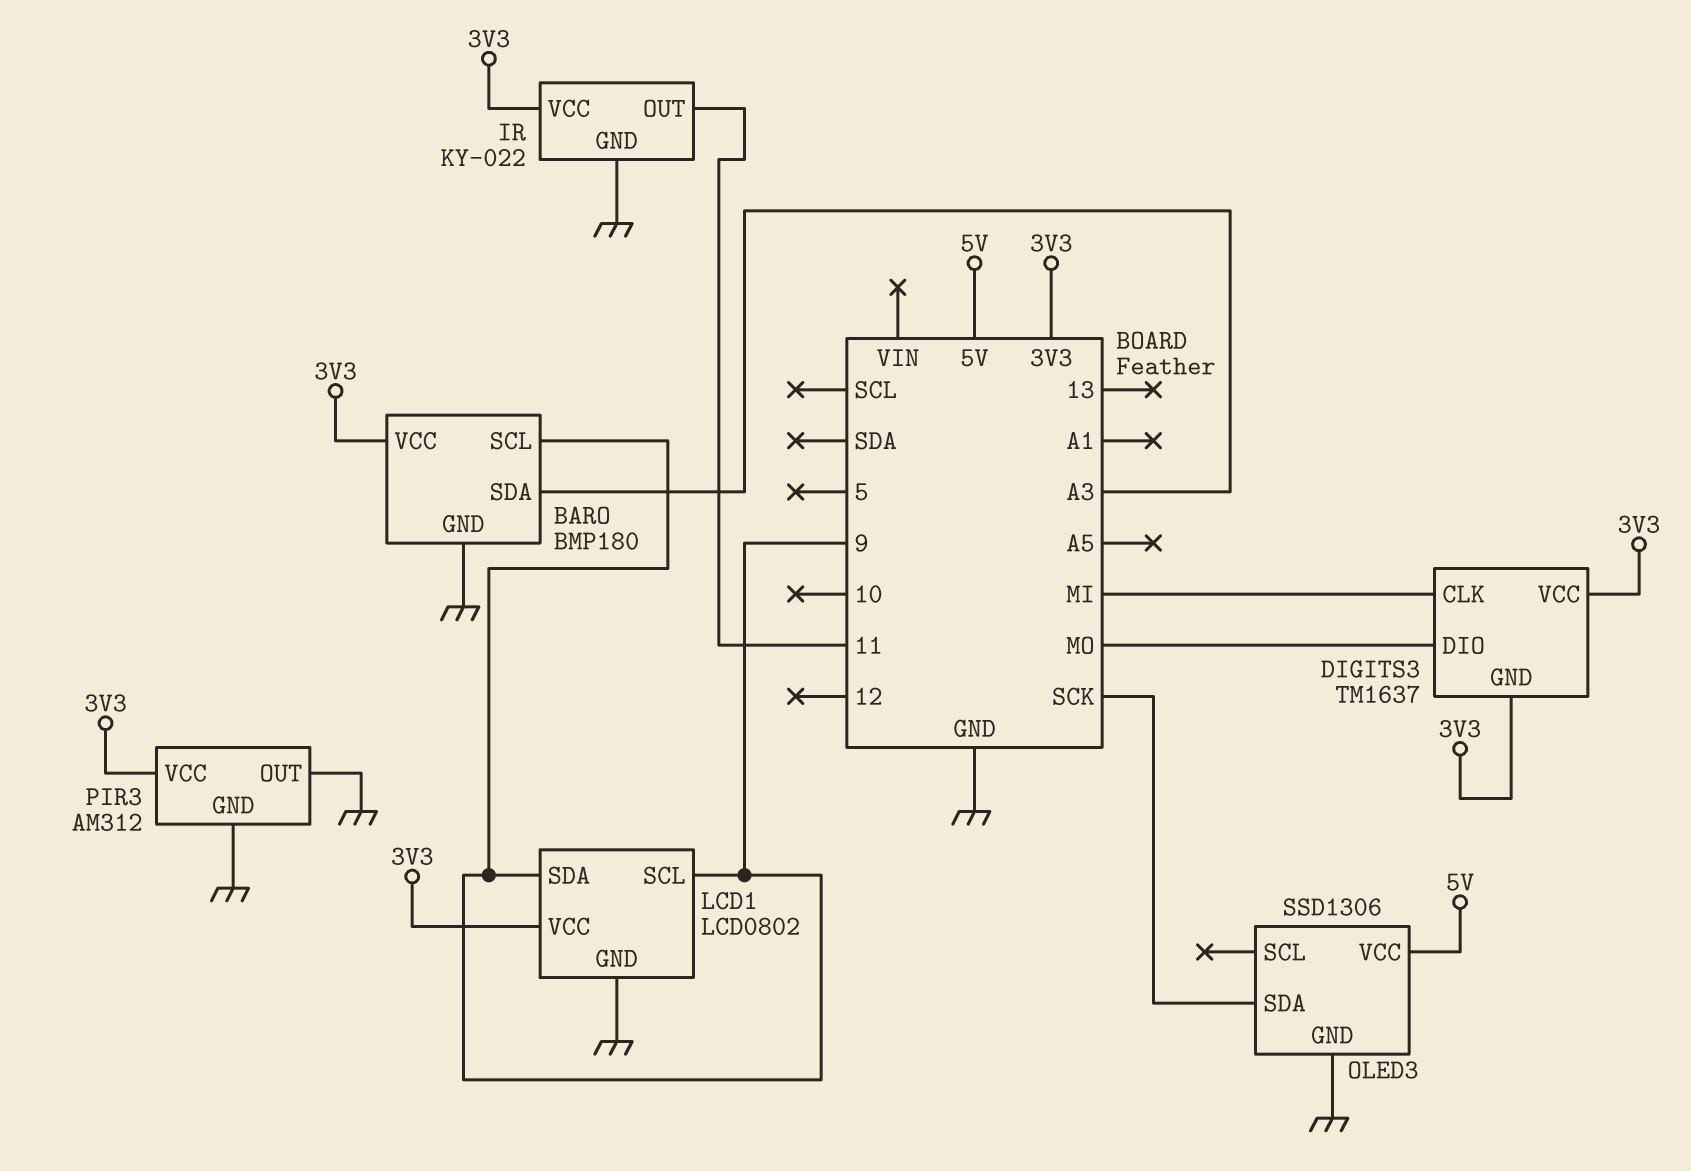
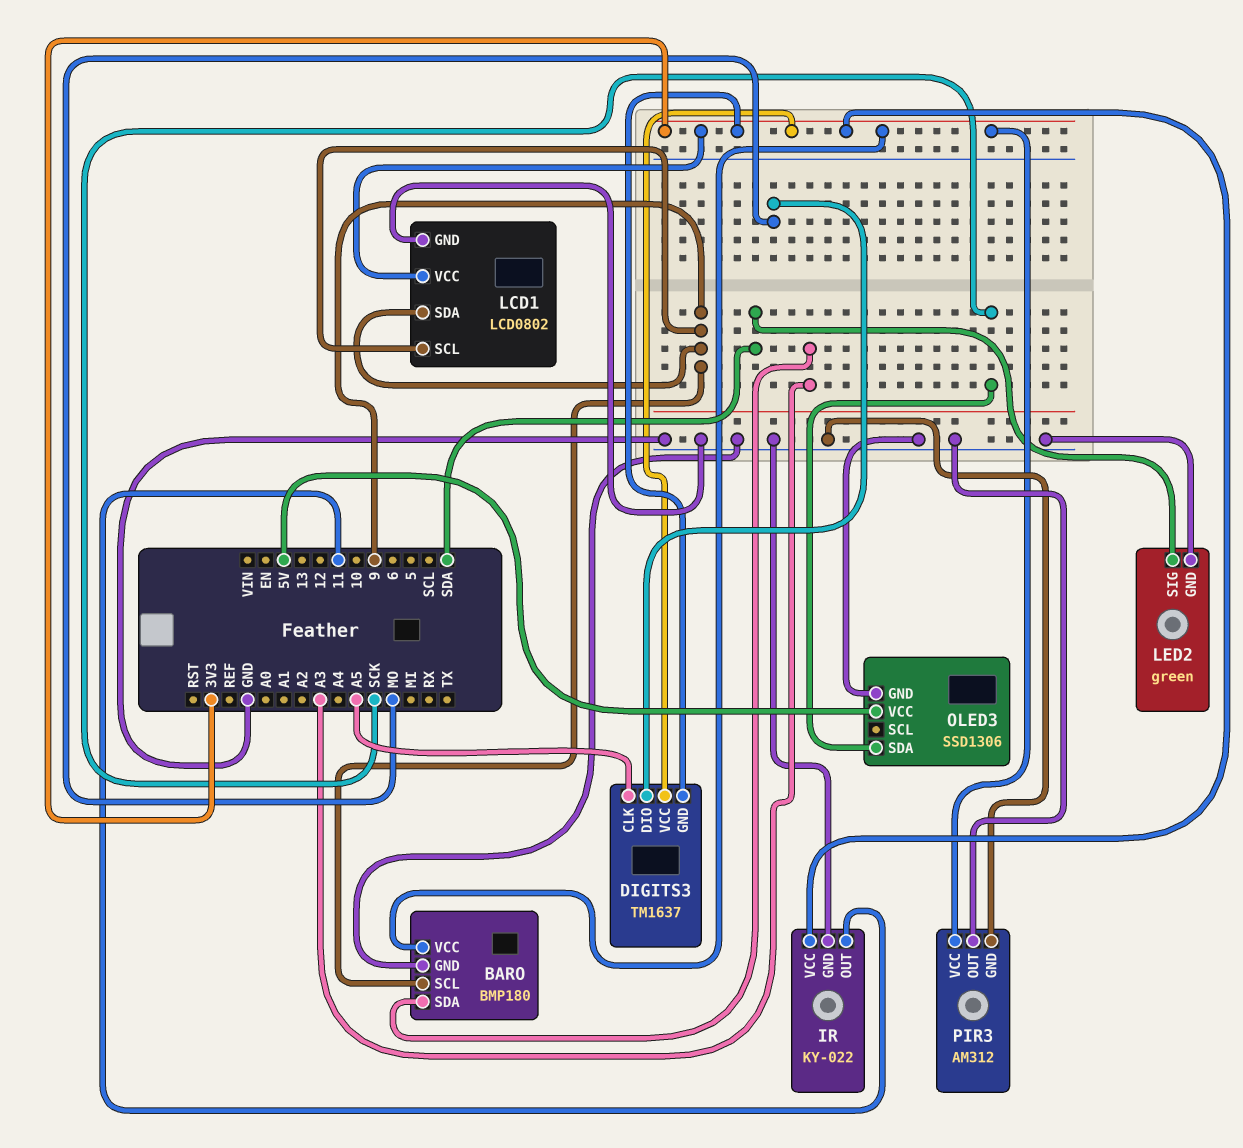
DIGITS3 pin CLK: MI -> A5
LED2: none -> green
LED2 pin GND: none -> GND
LED2 pin SIG: none -> SDA

